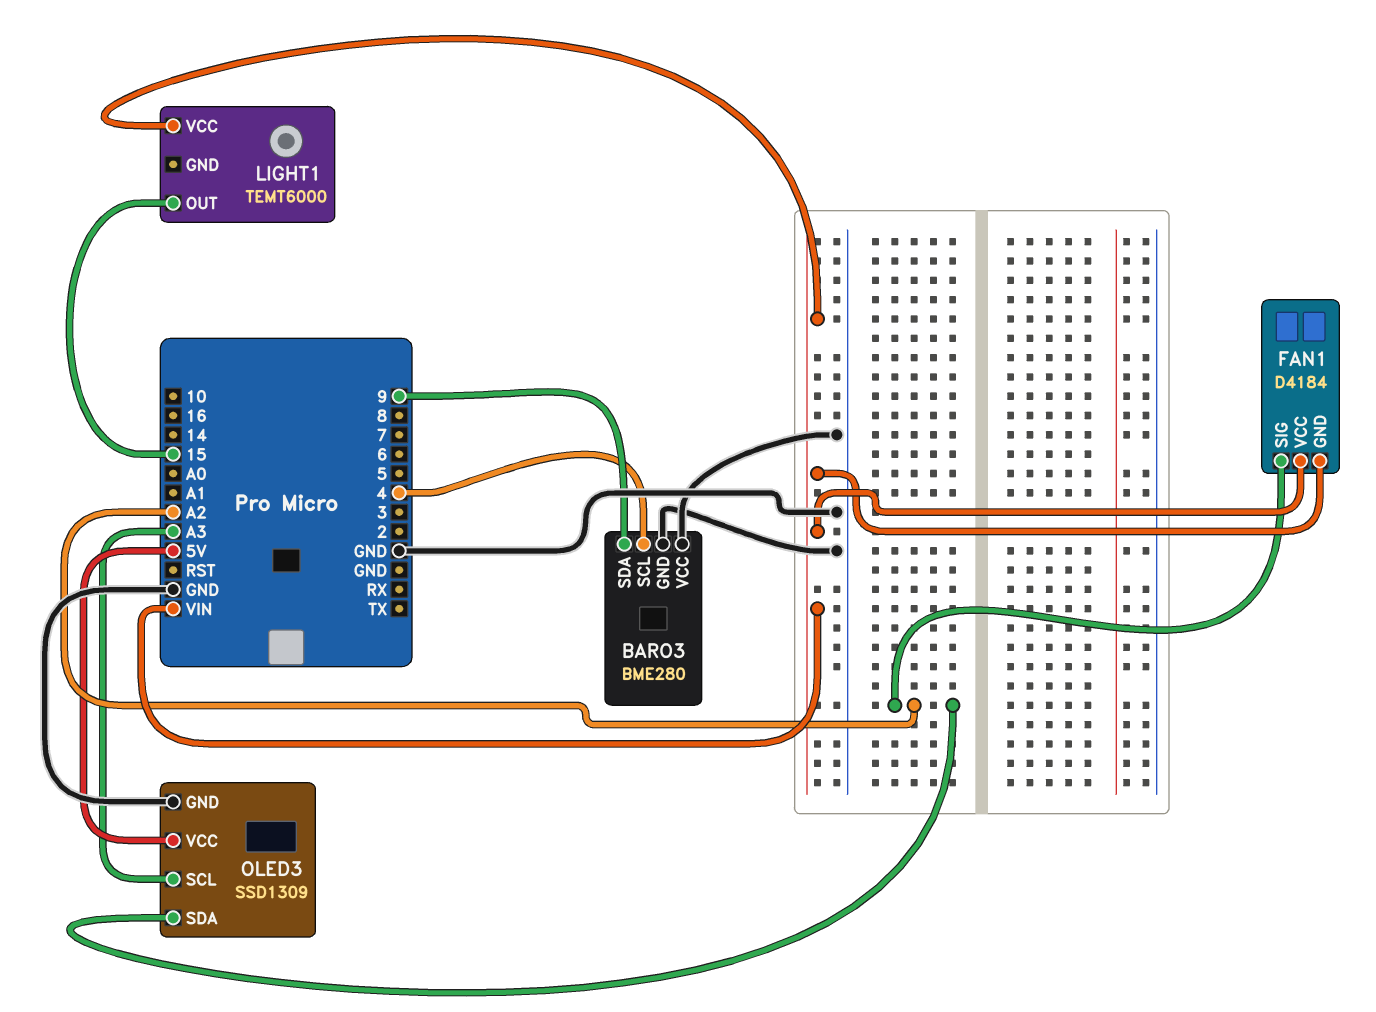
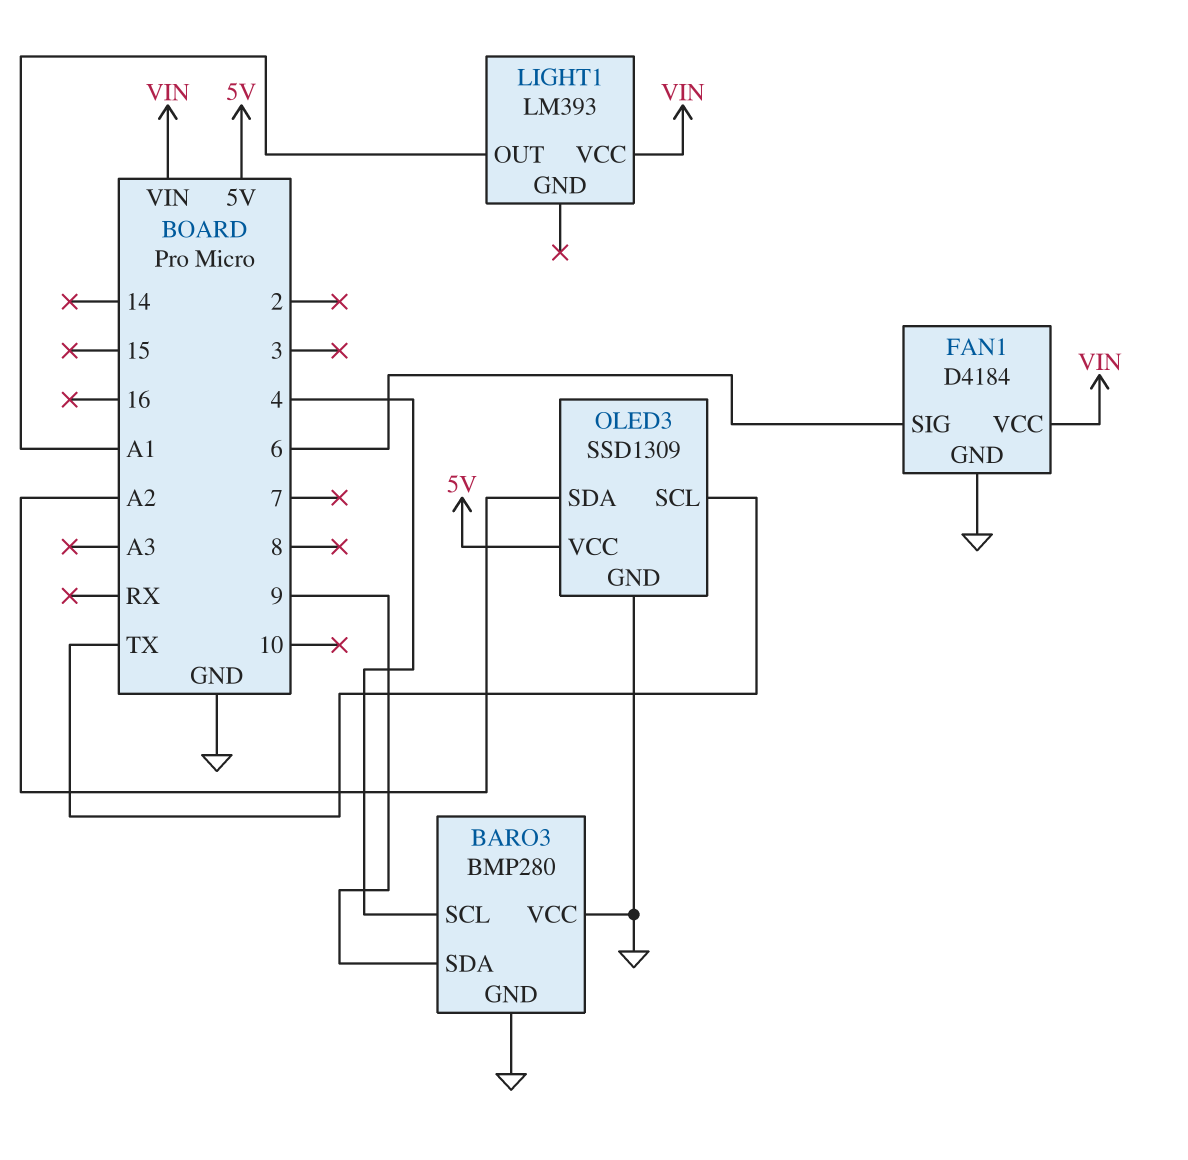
BARO3: BME280 -> BMP280
FAN1 pin GND: VIN -> GND
FAN1 pin SIG: A2 -> 6
LIGHT1: TEMT6000 -> LM393
LIGHT1 pin OUT: 15 -> A1
OLED3 pin SCL: A3 -> TX

